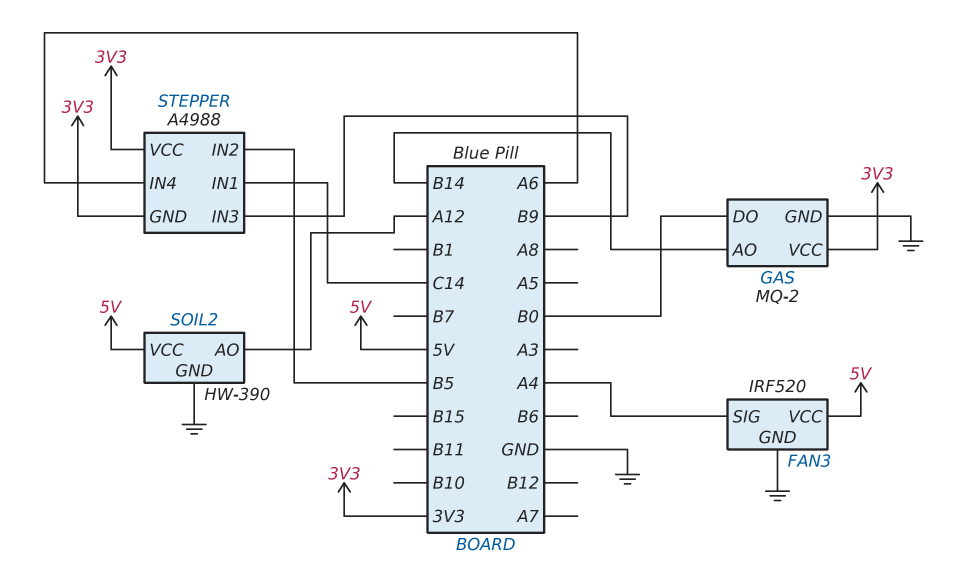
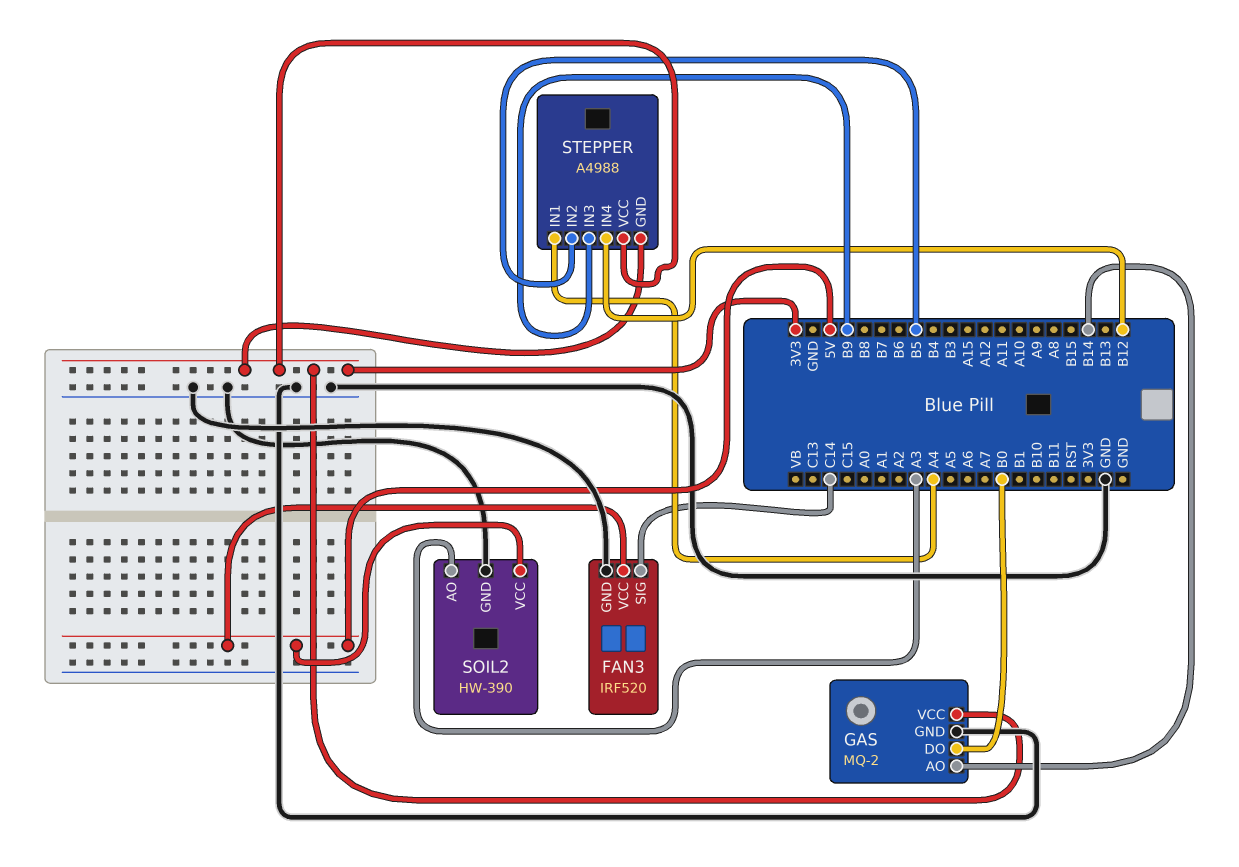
FAN3 pin SIG: A4 -> C14
SOIL2 pin AO: A12 -> A3
STEPPER pin IN1: C14 -> A4
STEPPER pin IN4: A6 -> B12

